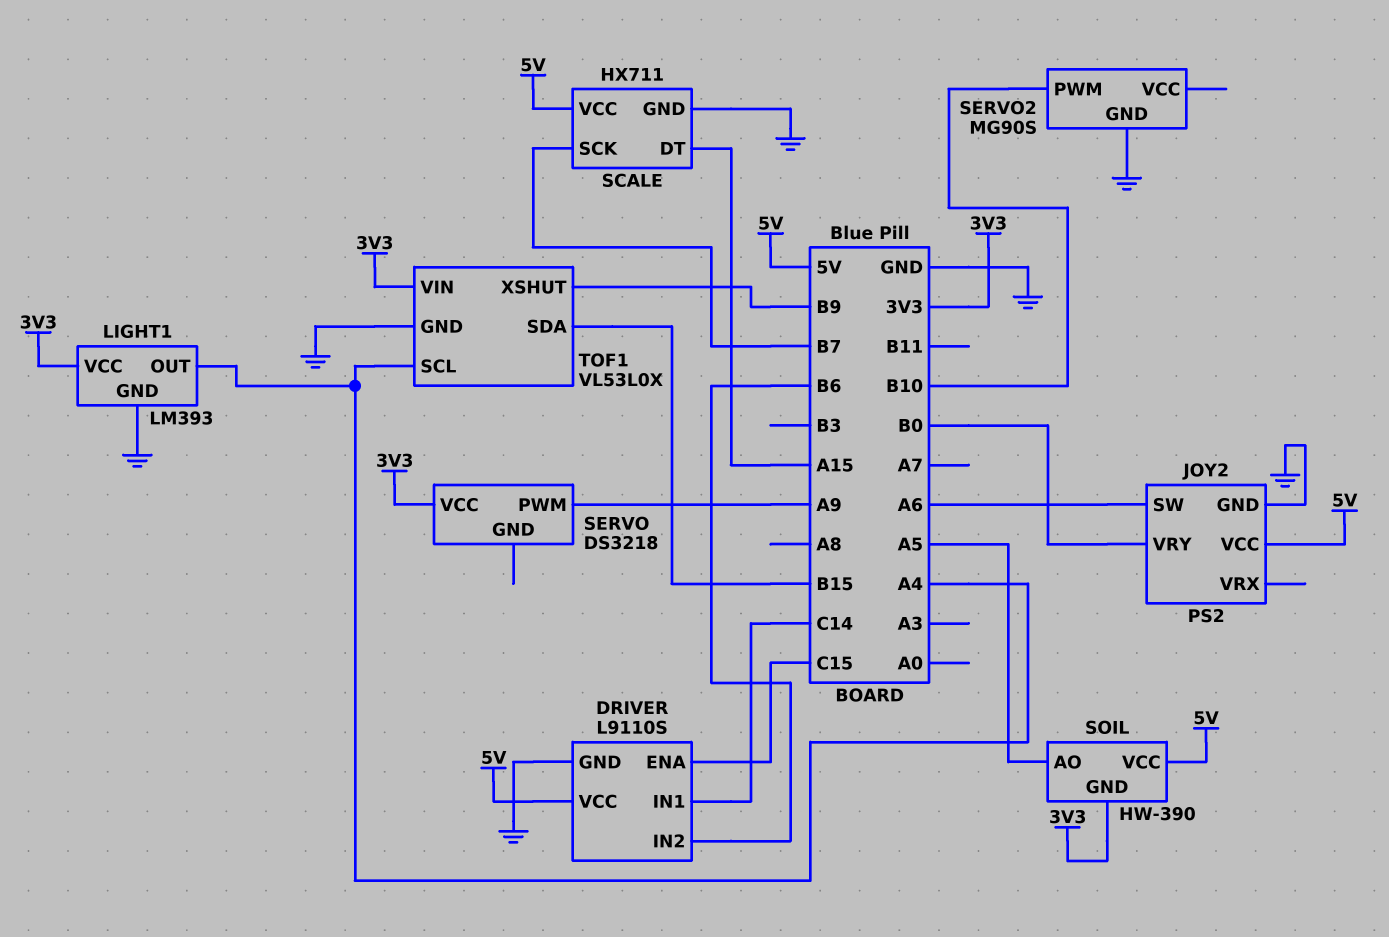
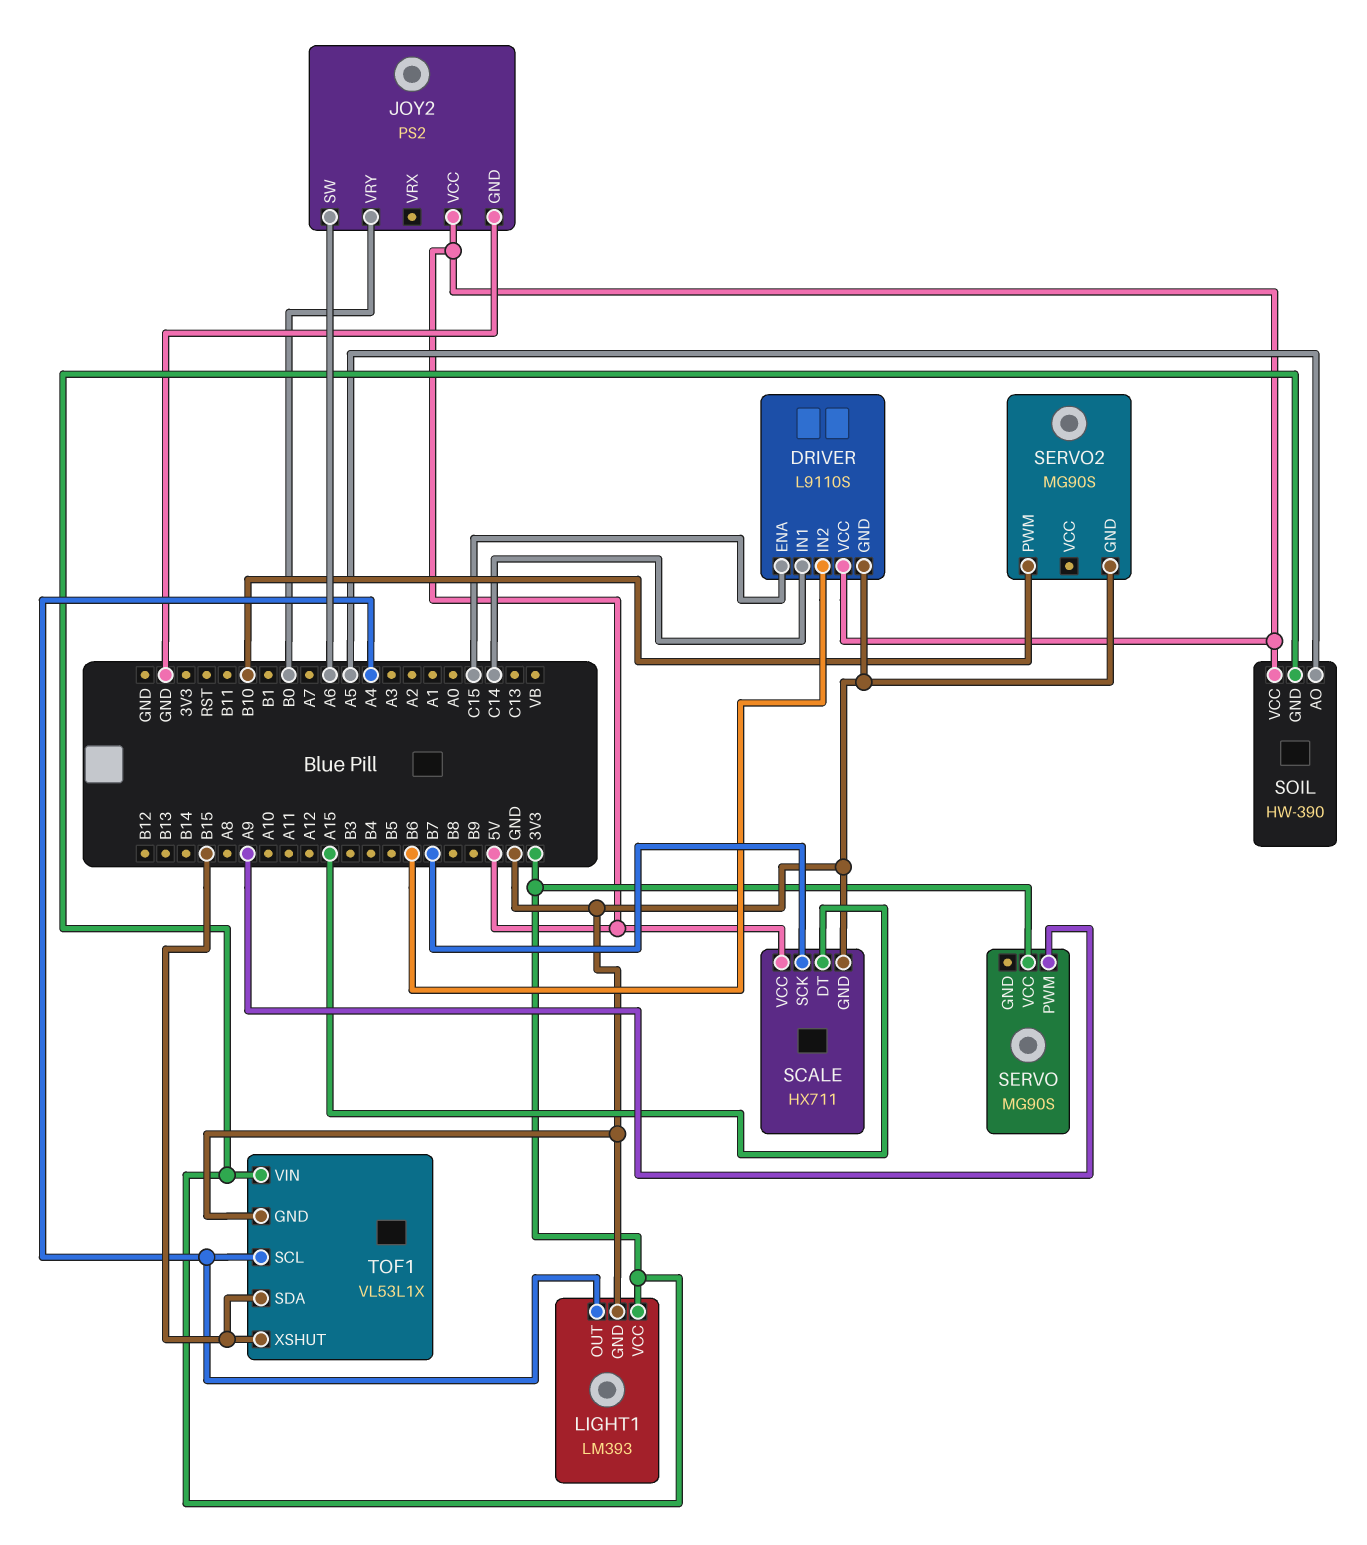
SERVO: DS3218 -> MG90S
TOF1: VL53L0X -> VL53L1X
TOF1 pin XSHUT: B9 -> B15

